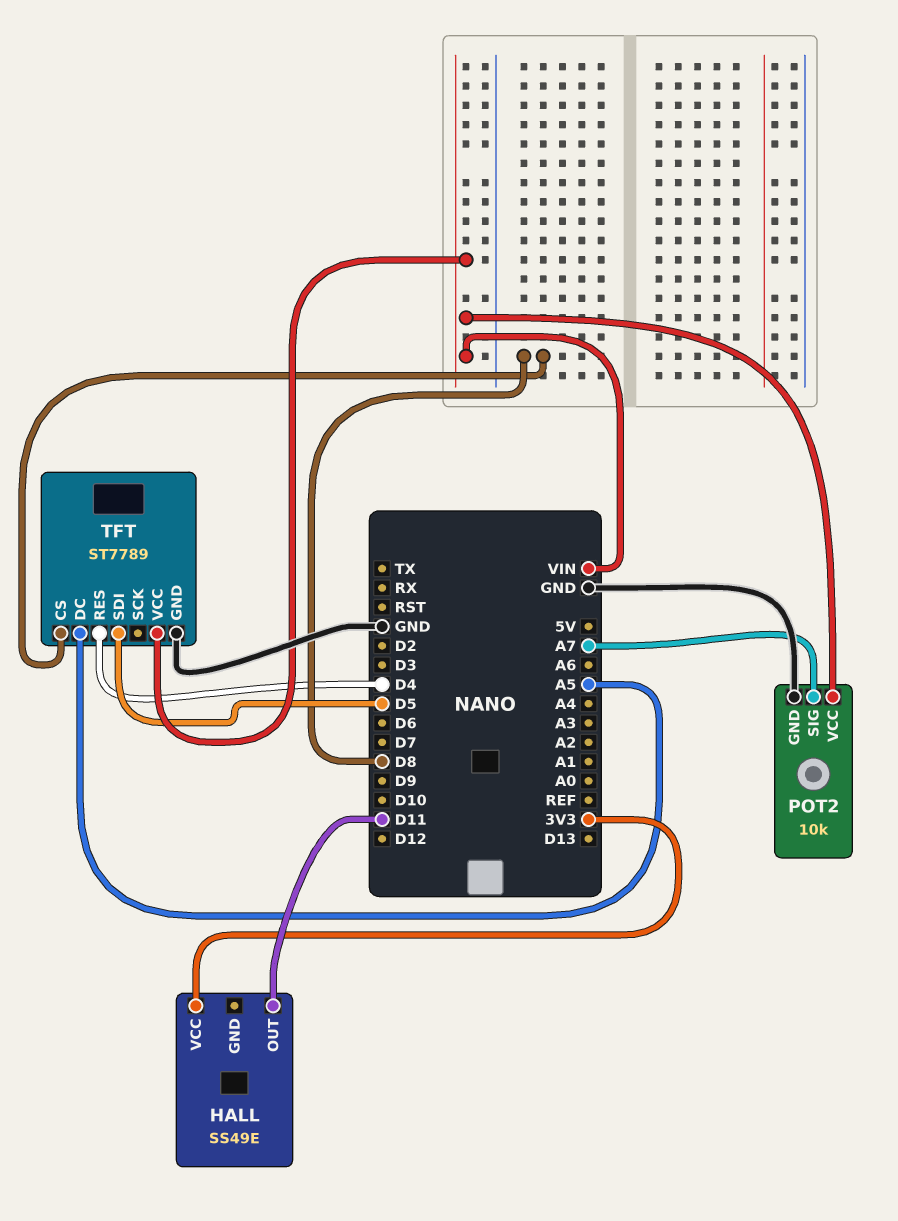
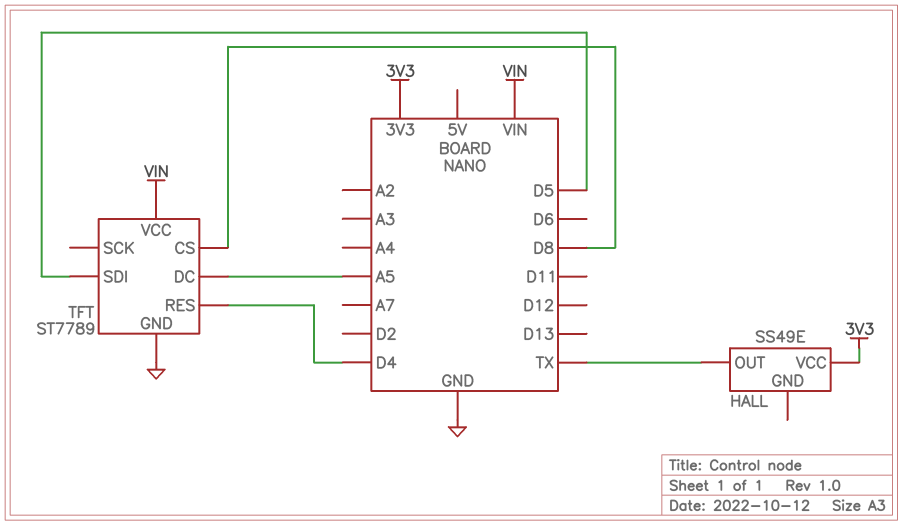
HALL pin OUT: D11 -> TX
POT2: 10k -> none
POT2 pin GND: GND -> none
POT2 pin SIG: A7 -> none
POT2 pin VCC: VIN -> none

